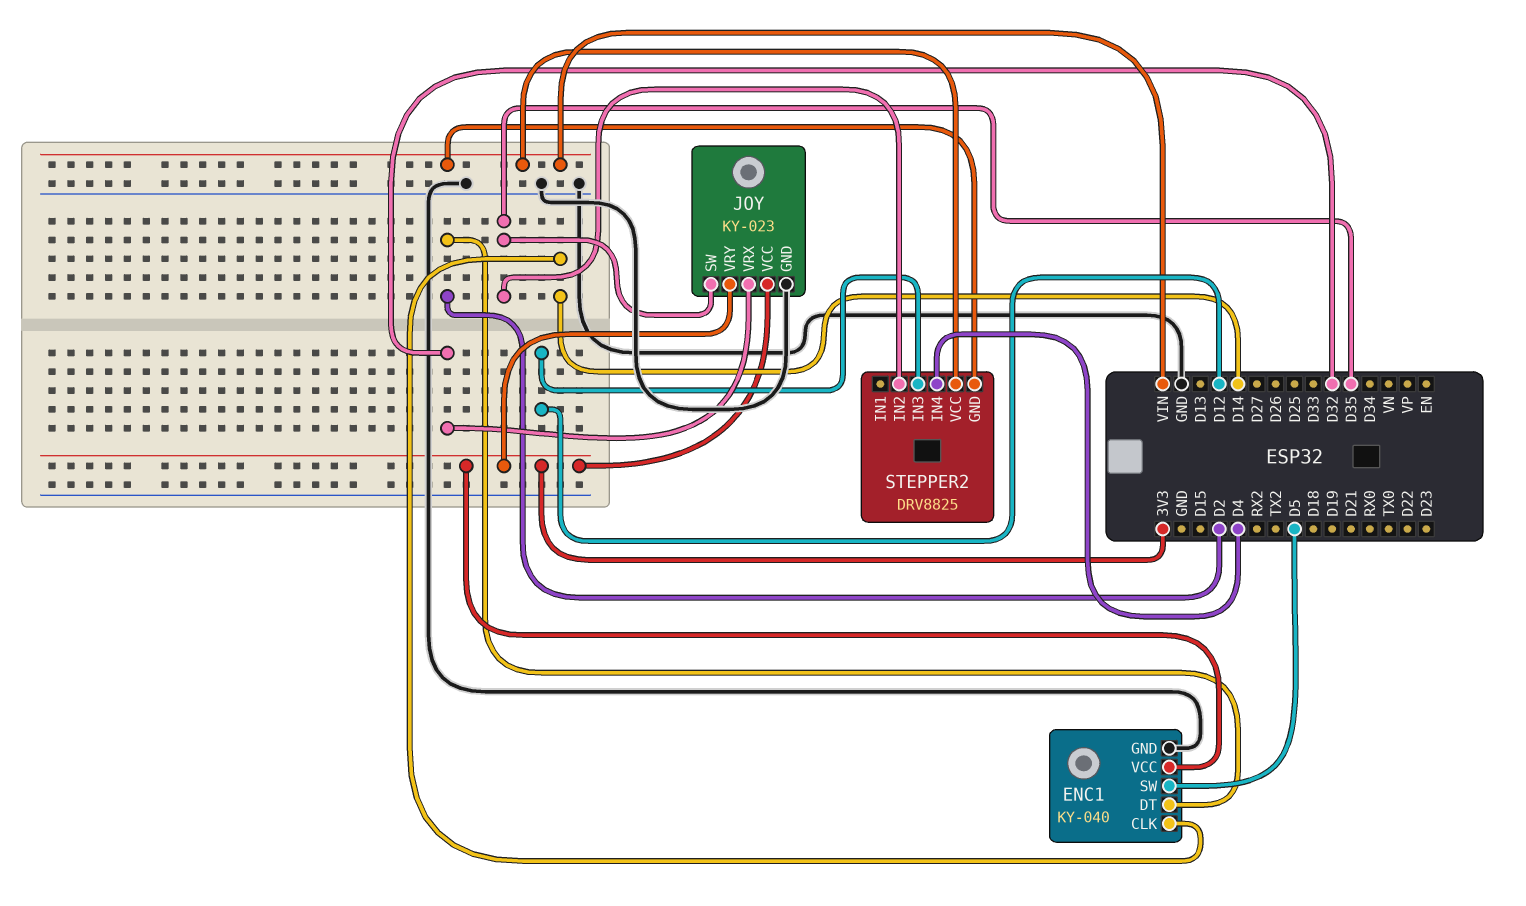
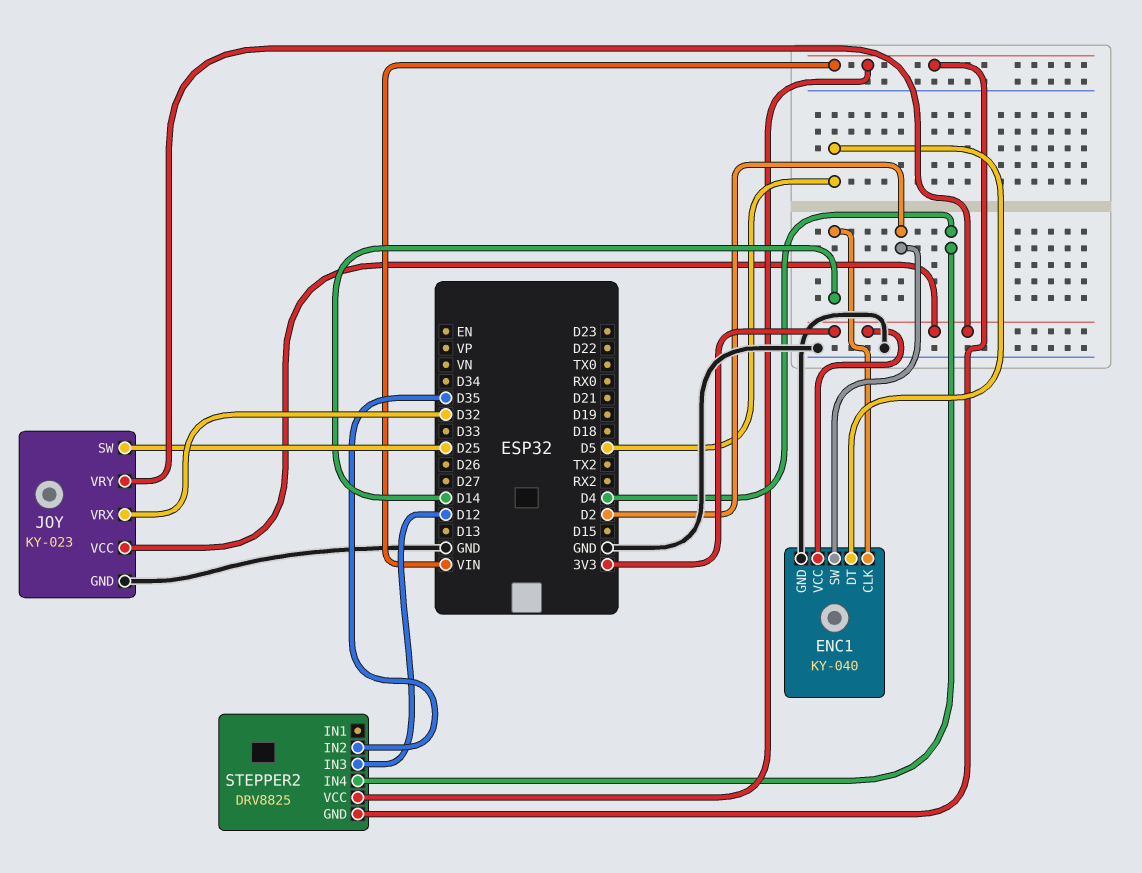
ENC1 pin DT: D2 -> D5
ENC1 pin SW: D5 -> D2
JOY pin SW: D35 -> D25

